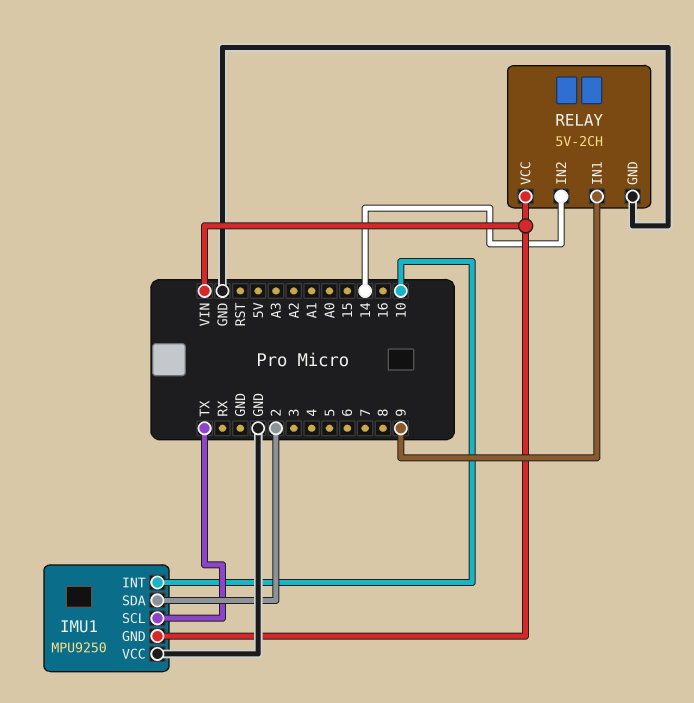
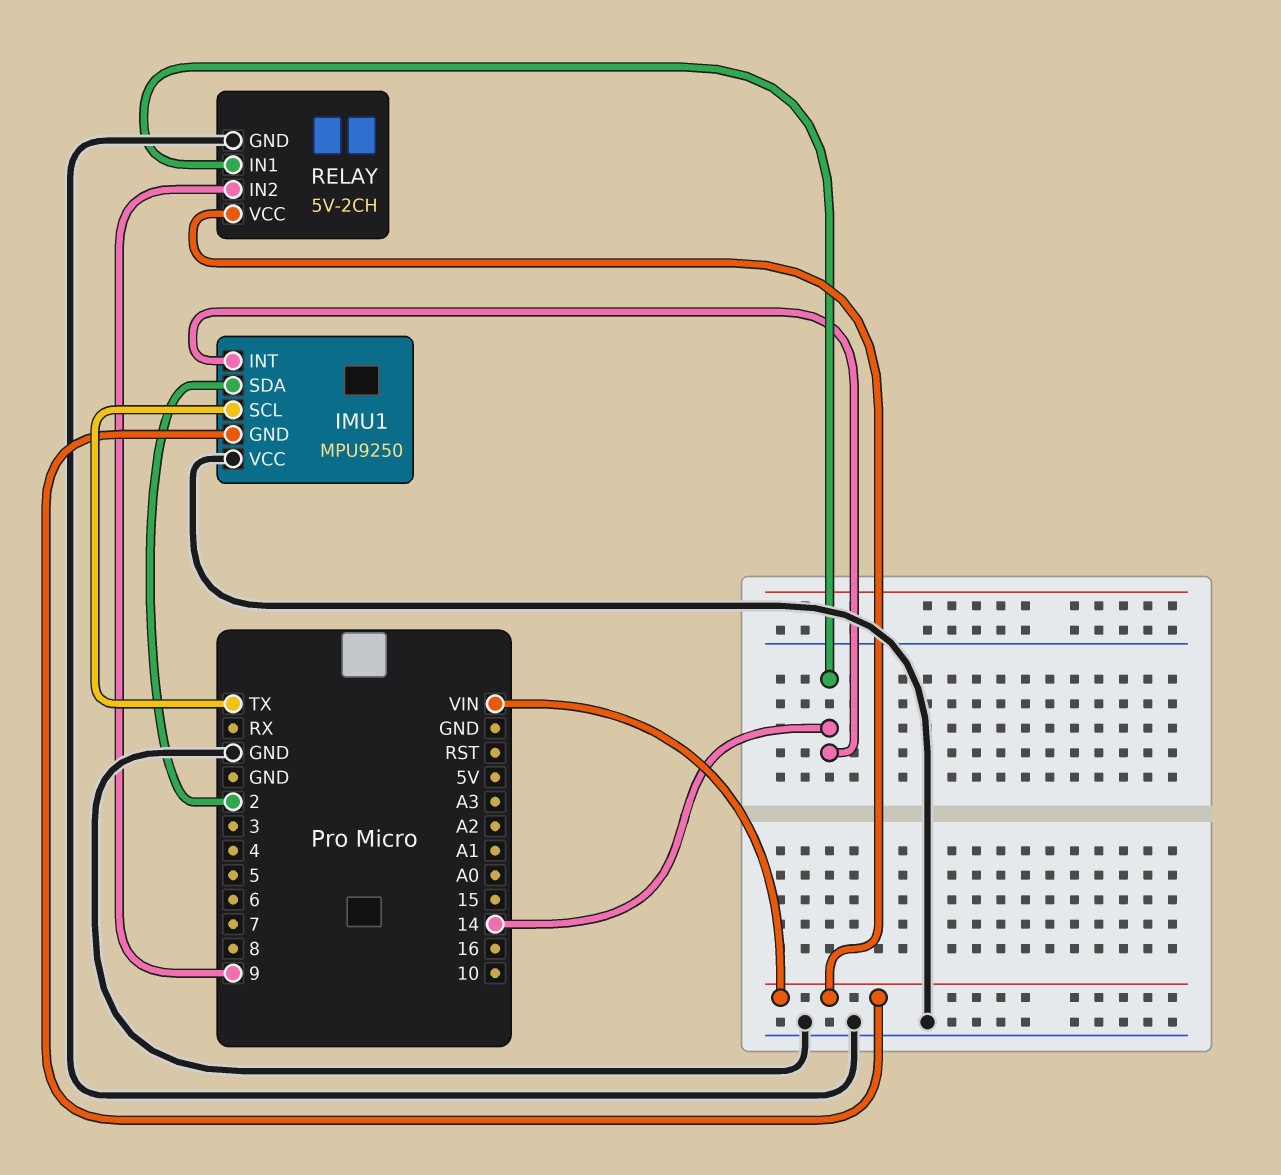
IMU1 pin INT: 10 -> 14
RELAY pin IN1: 9 -> 14
RELAY pin IN2: 14 -> 9

